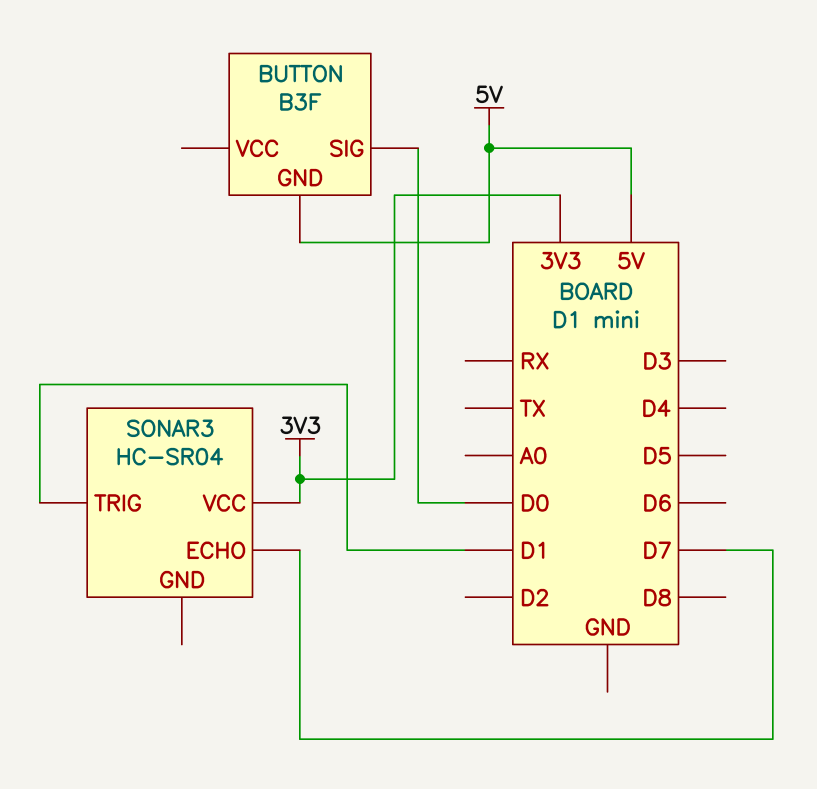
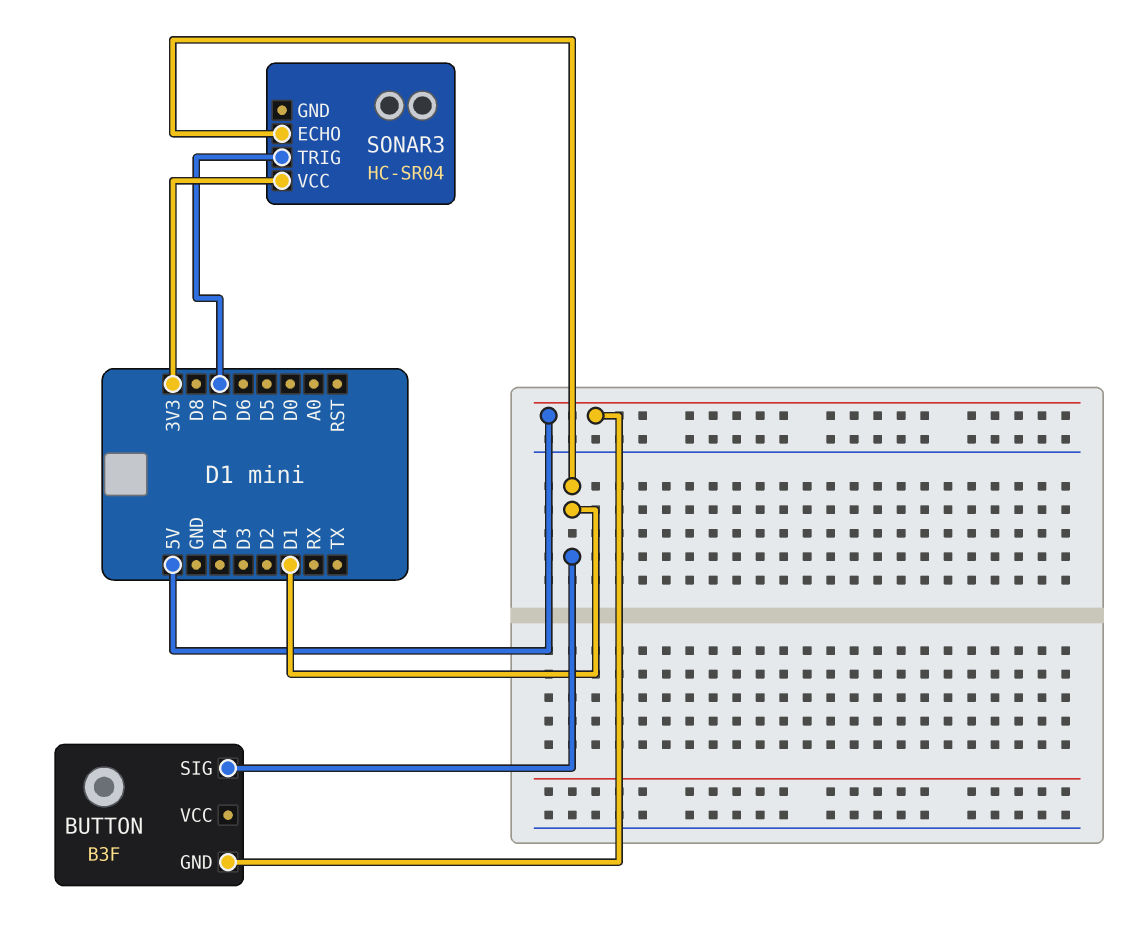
BUTTON pin SIG: D0 -> D1
SONAR3 pin ECHO: D7 -> D1
SONAR3 pin TRIG: D1 -> D7

